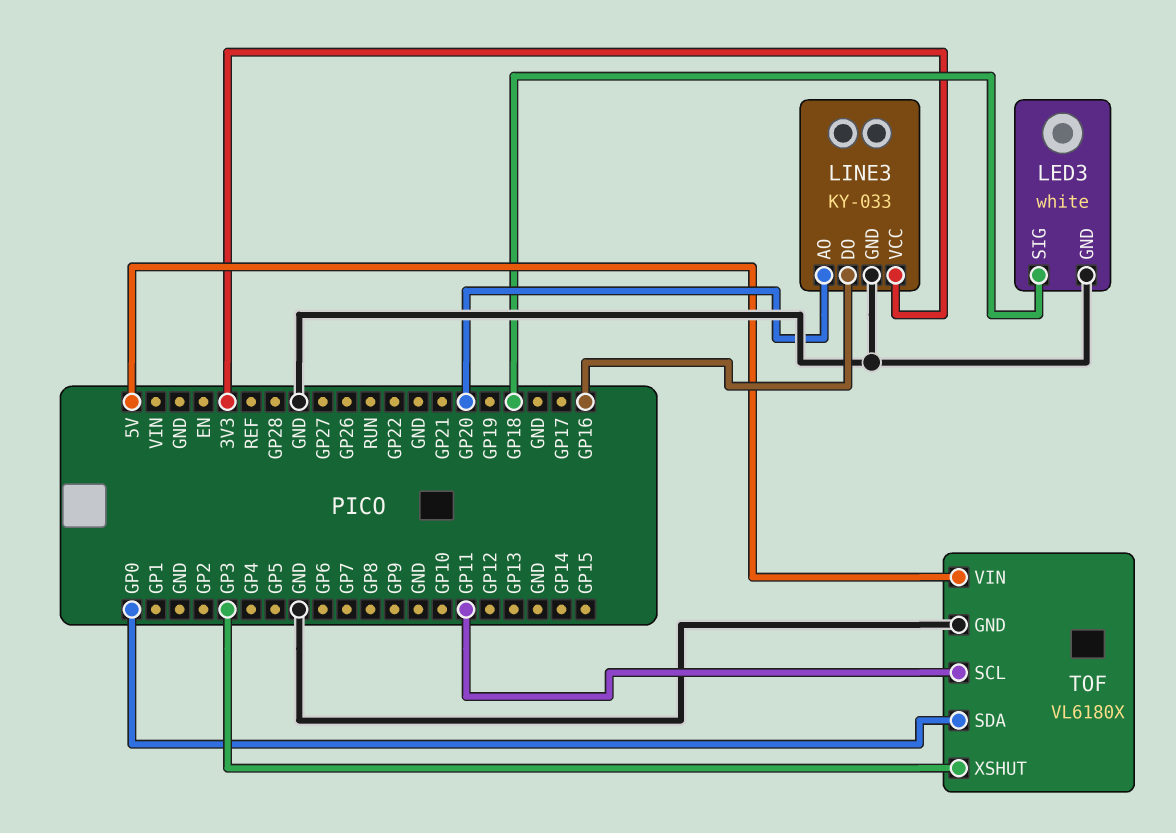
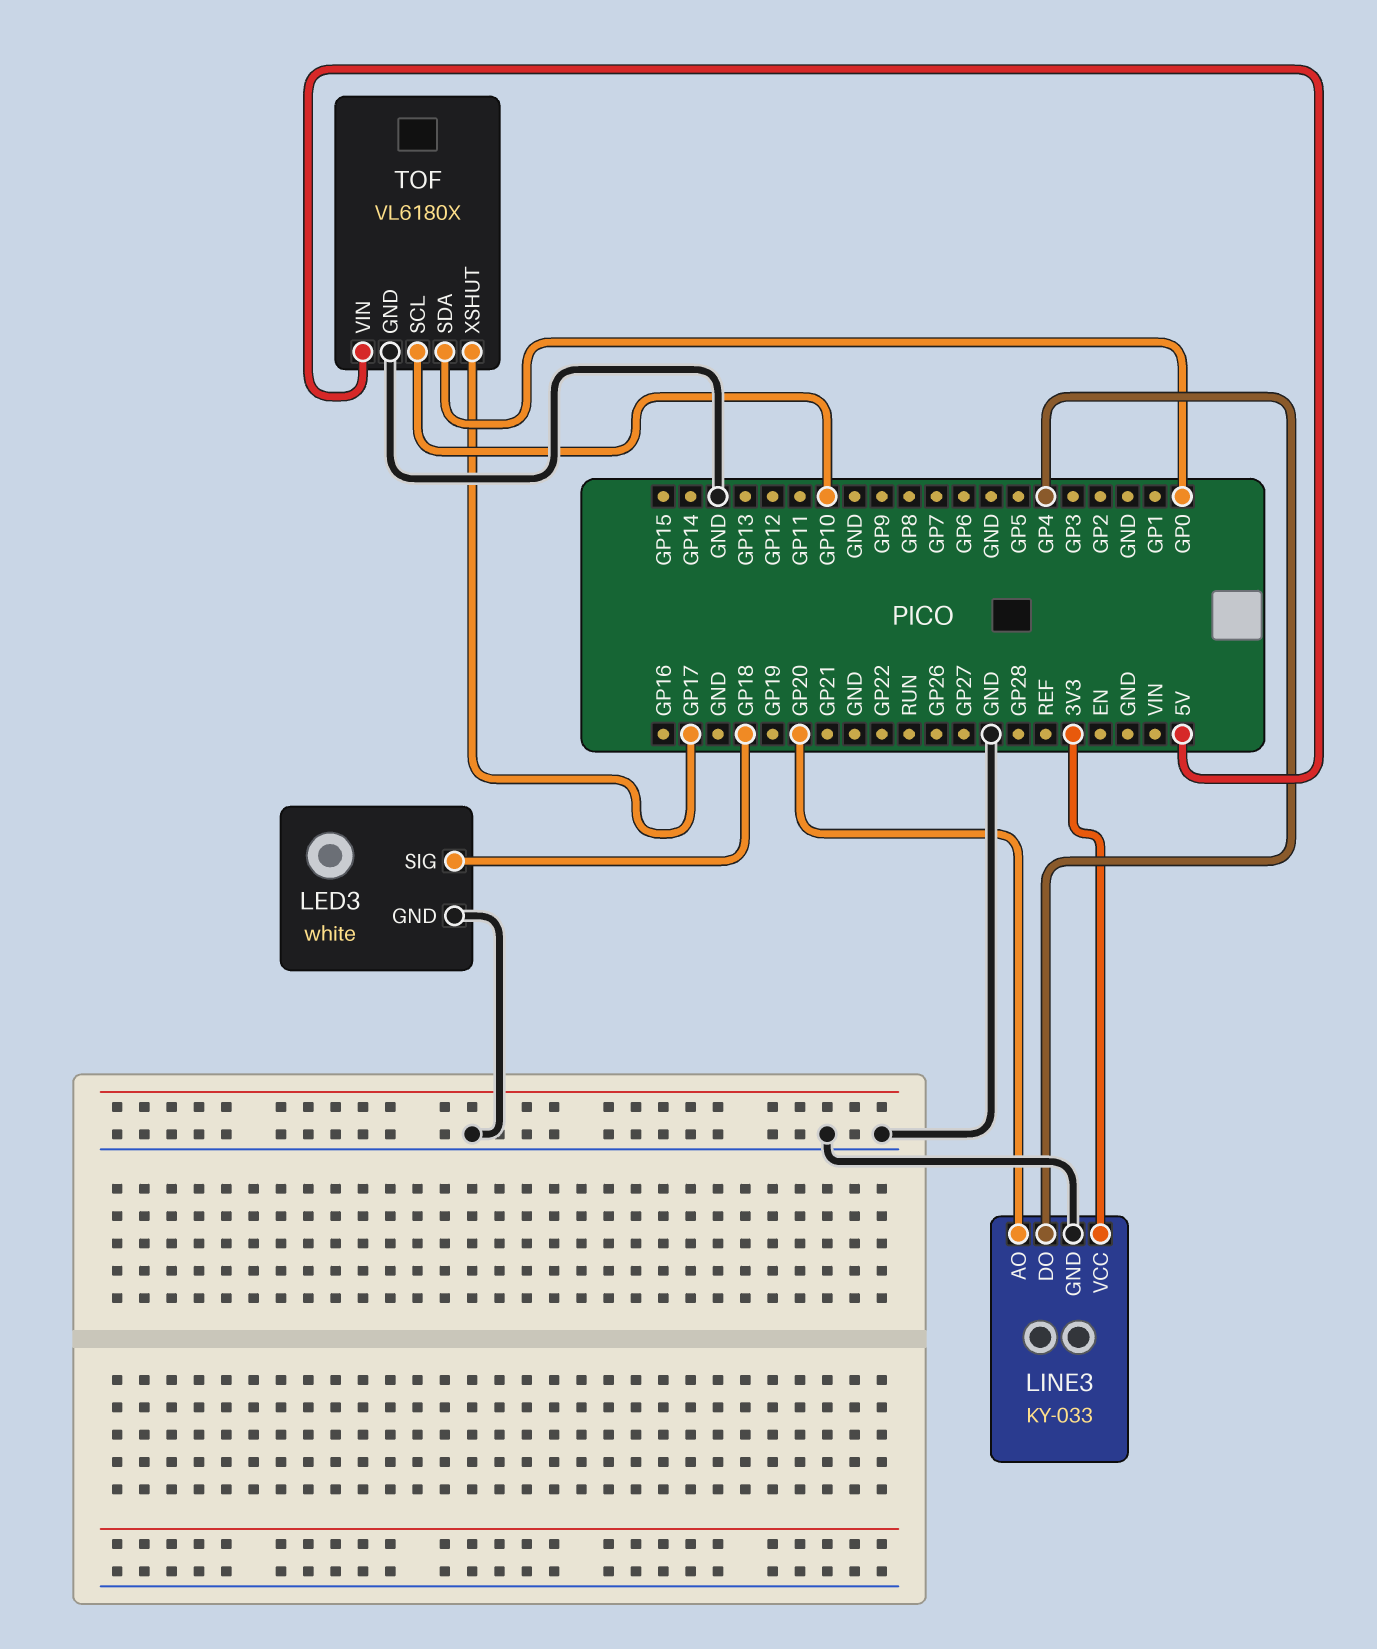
LINE3 pin DO: GP16 -> GP4
TOF pin SCL: GP11 -> GP10
TOF pin XSHUT: GP3 -> GP17

